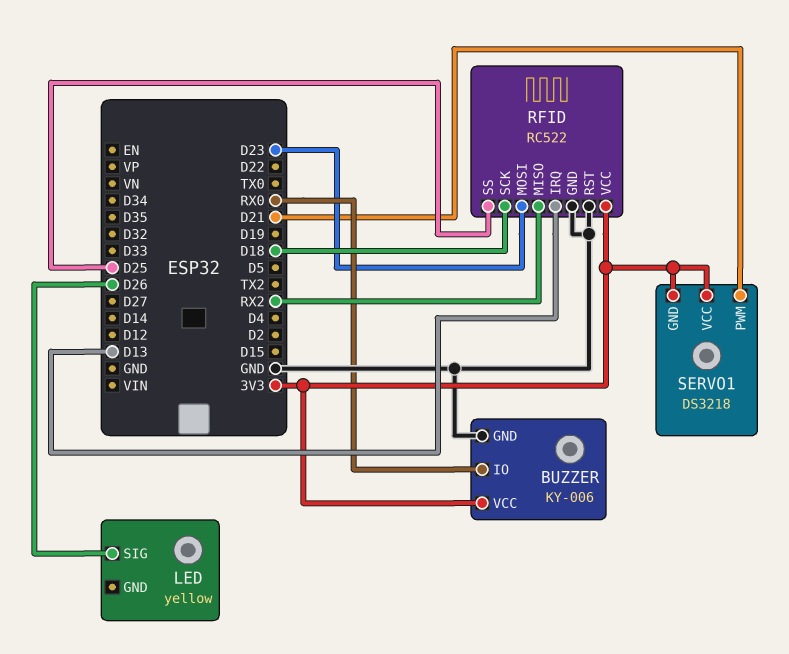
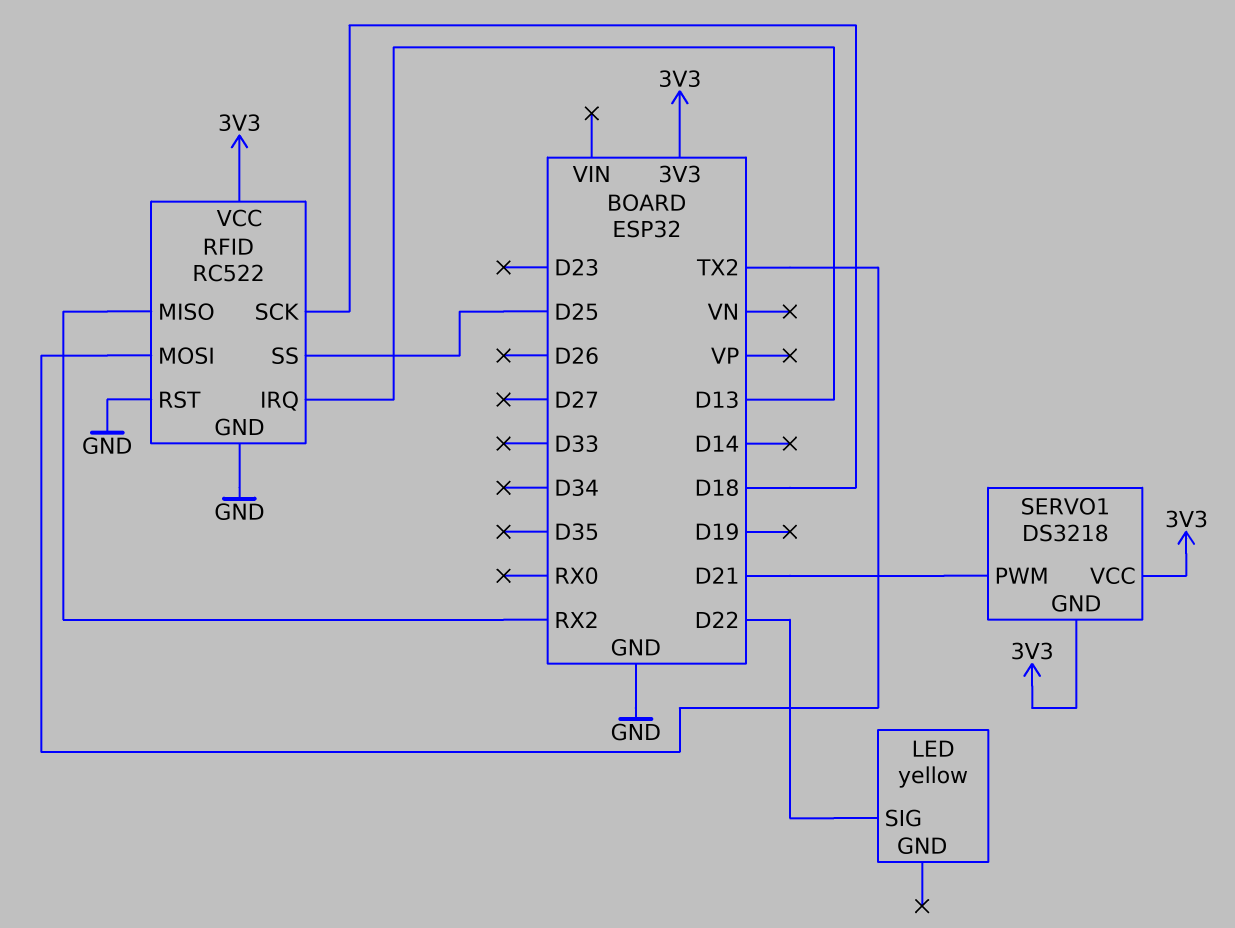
BUZZER: KY-006 -> none
BUZZER pin GND: GND -> none
BUZZER pin IO: RX0 -> none
BUZZER pin VCC: 3V3 -> none
LED pin SIG: D26 -> D22
RFID pin MOSI: D23 -> TX2

